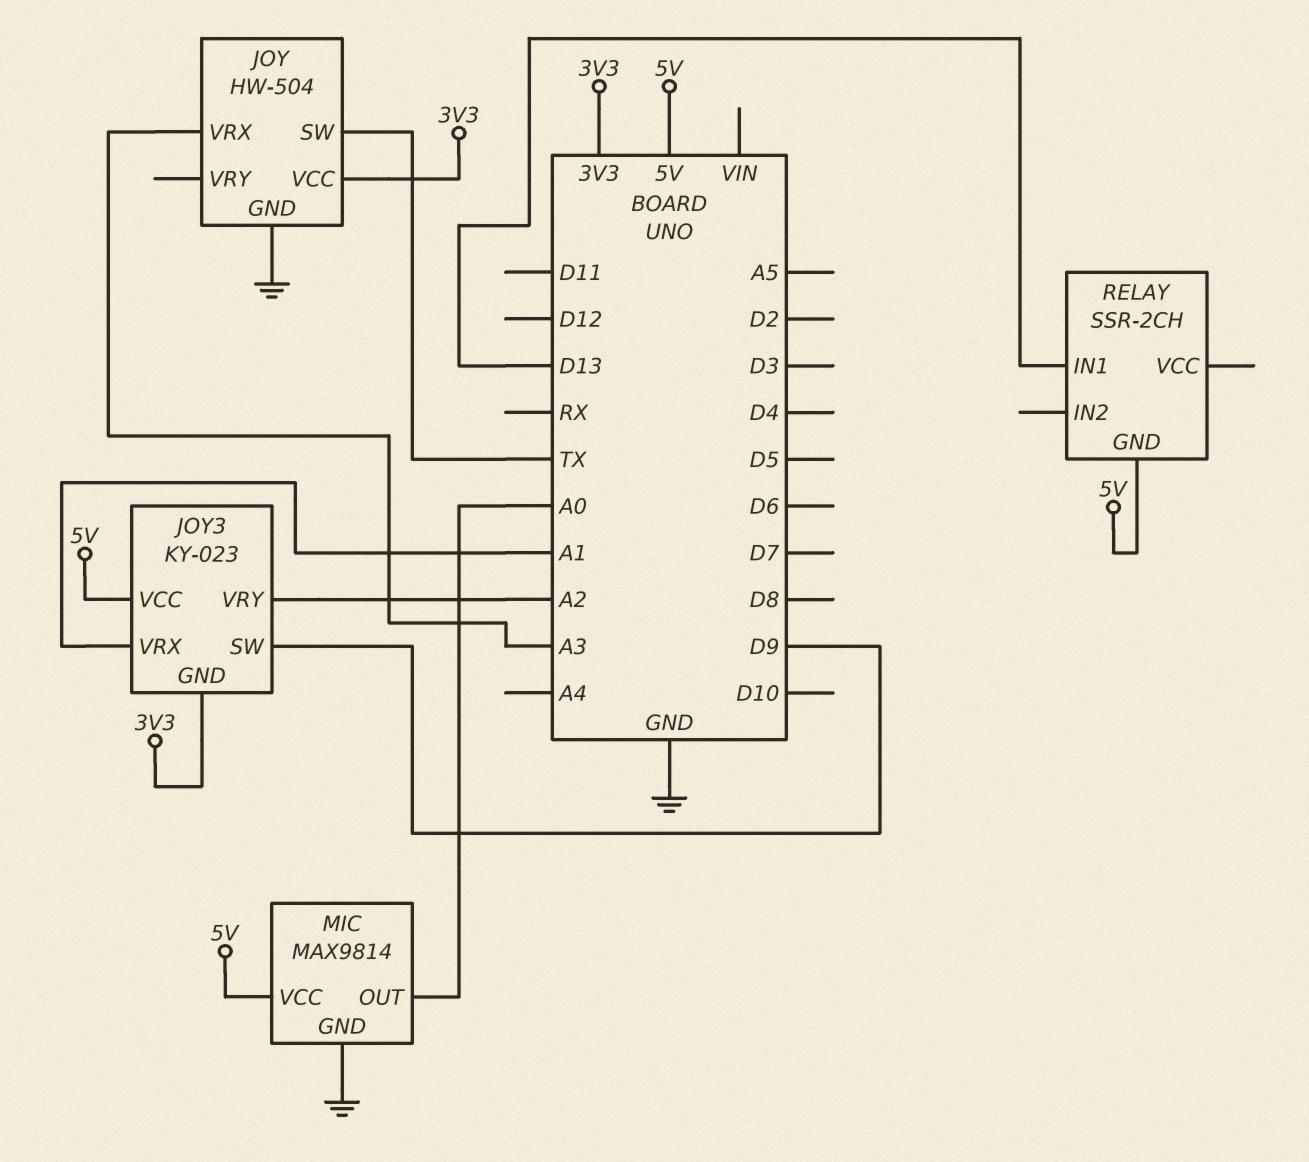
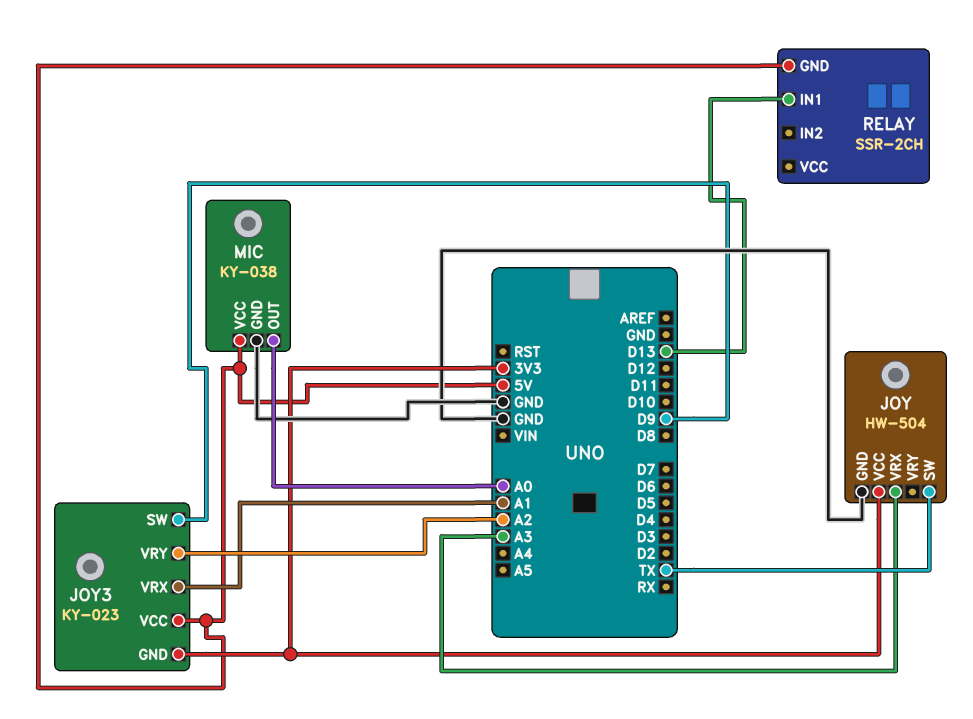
MIC: MAX9814 -> KY-038

